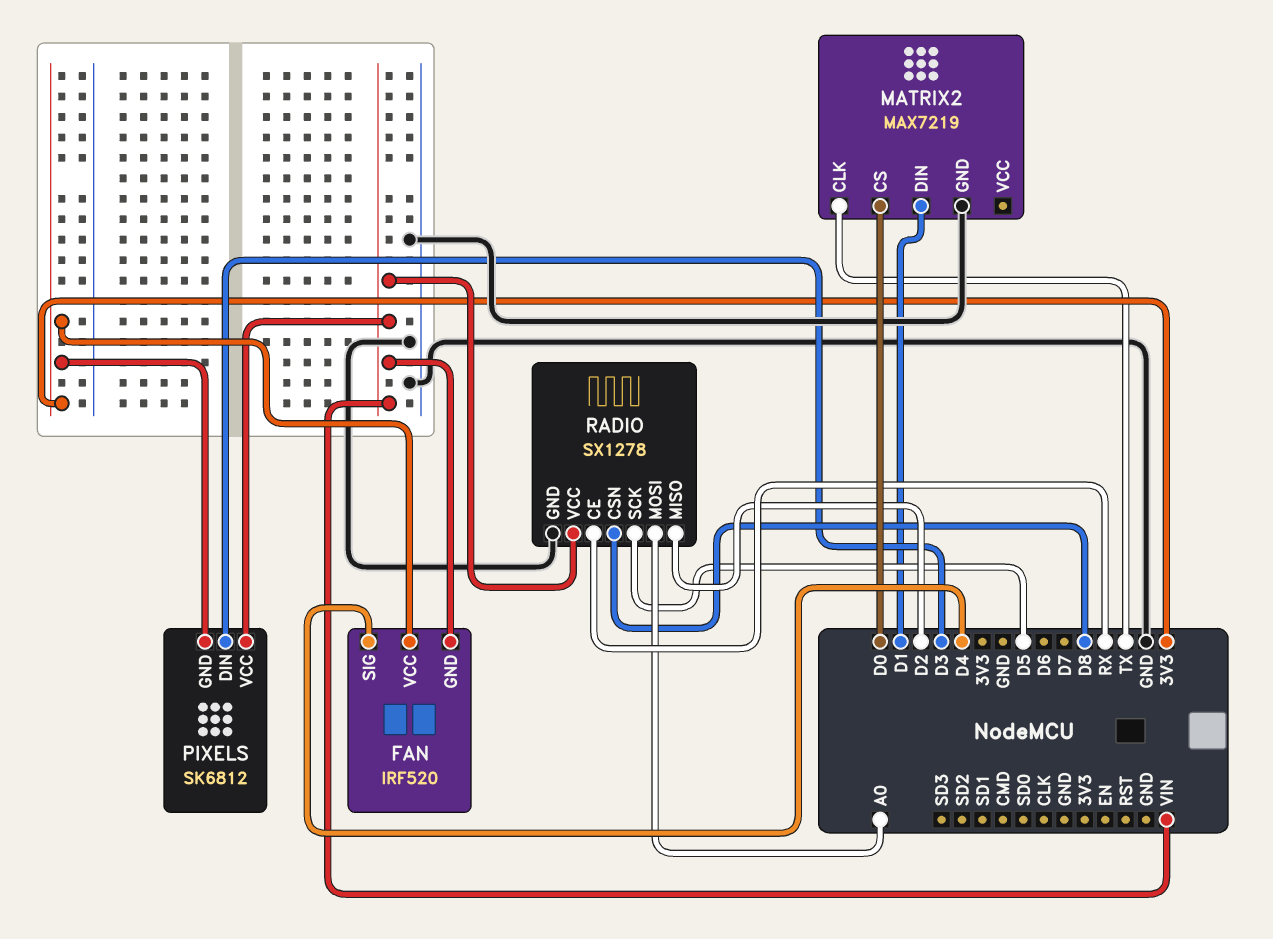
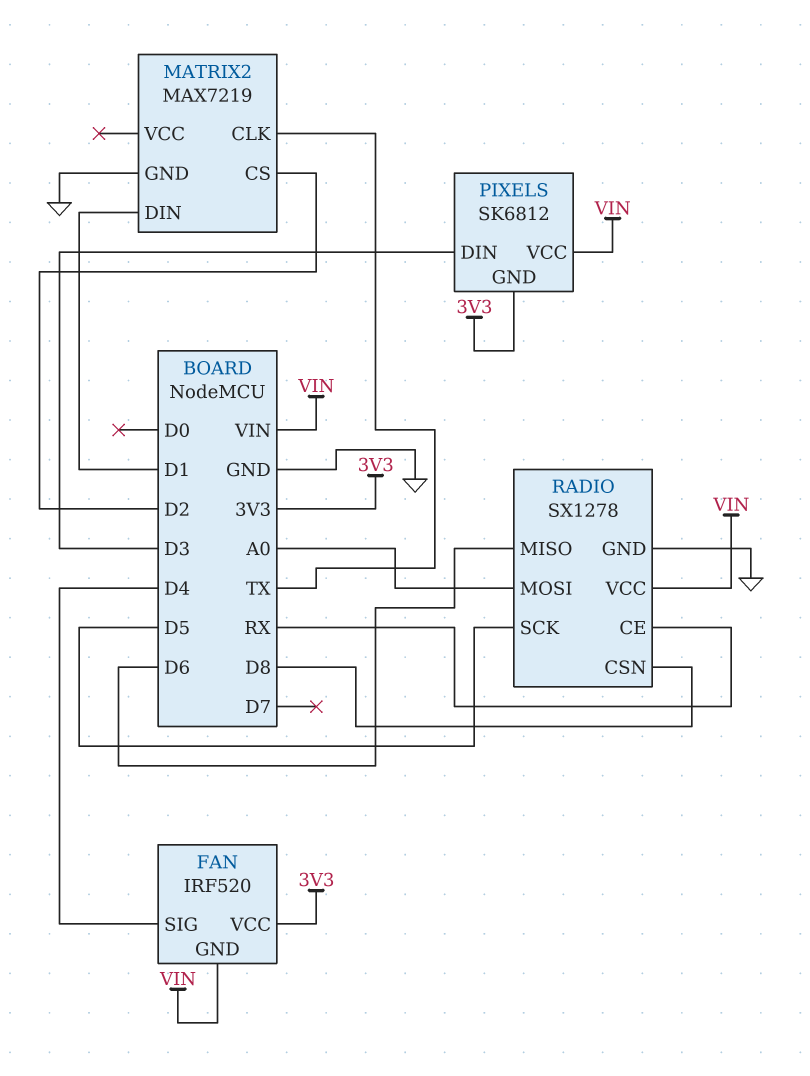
MATRIX2 pin CS: D0 -> D2
RADIO pin MISO: D2 -> D6

